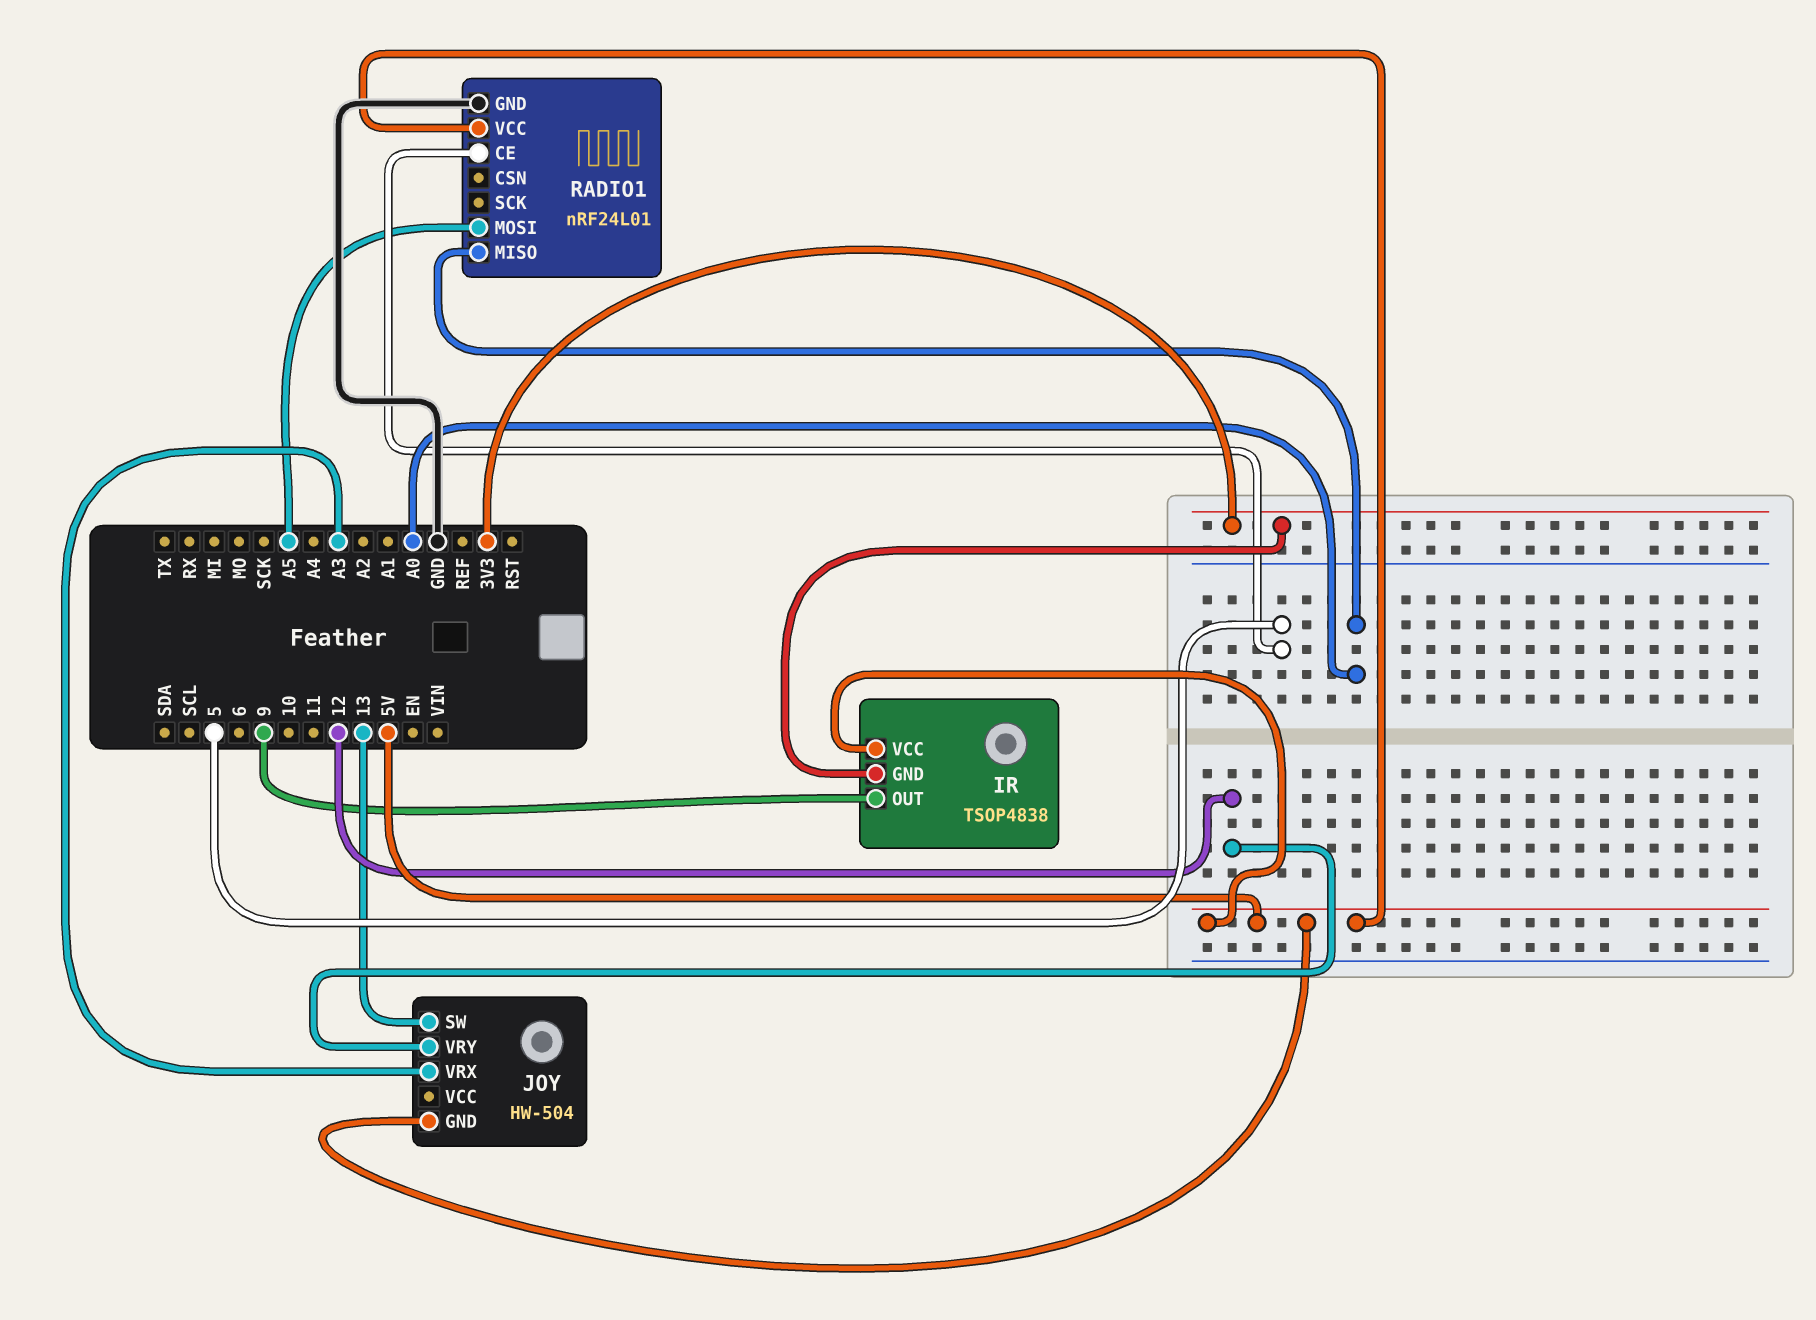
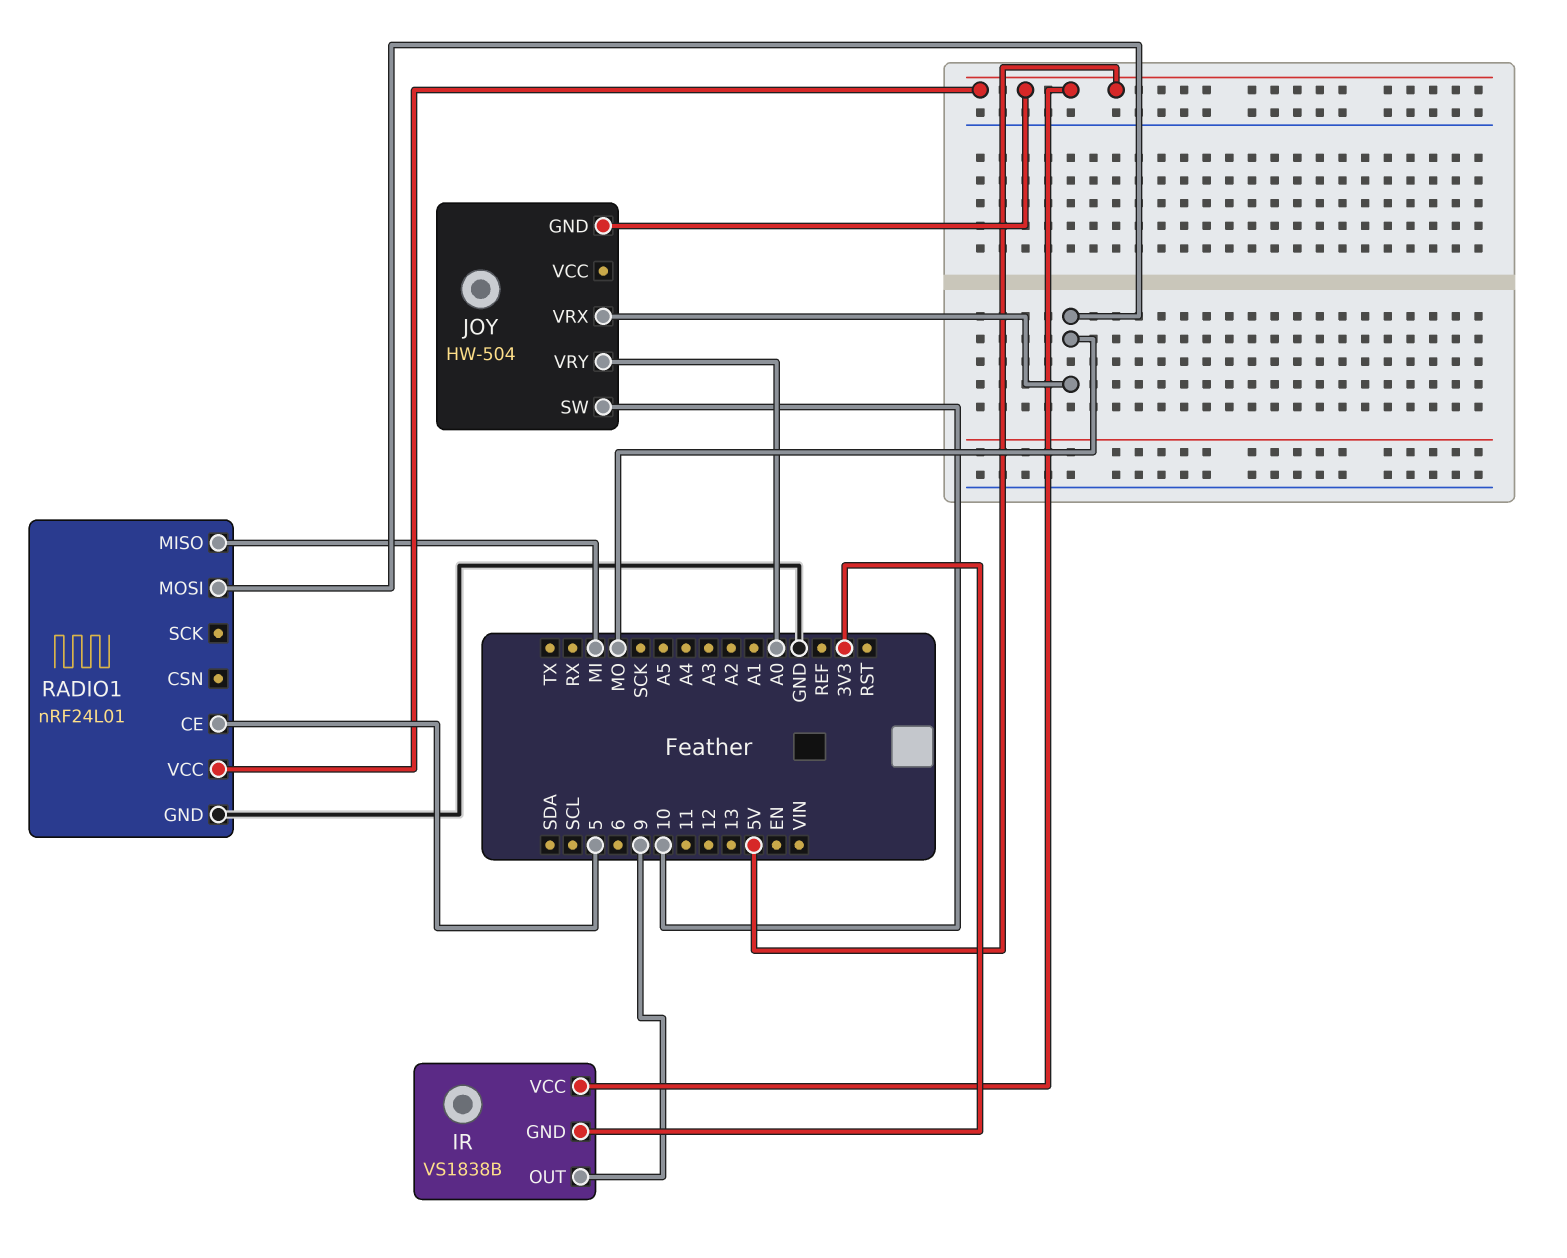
IR: TSOP4838 -> VS1838B
JOY pin SW: 13 -> 10
JOY pin VRX: A3 -> MO
JOY pin VRY: 12 -> A0
RADIO1 pin MISO: A0 -> MI
RADIO1 pin MOSI: A5 -> MO

